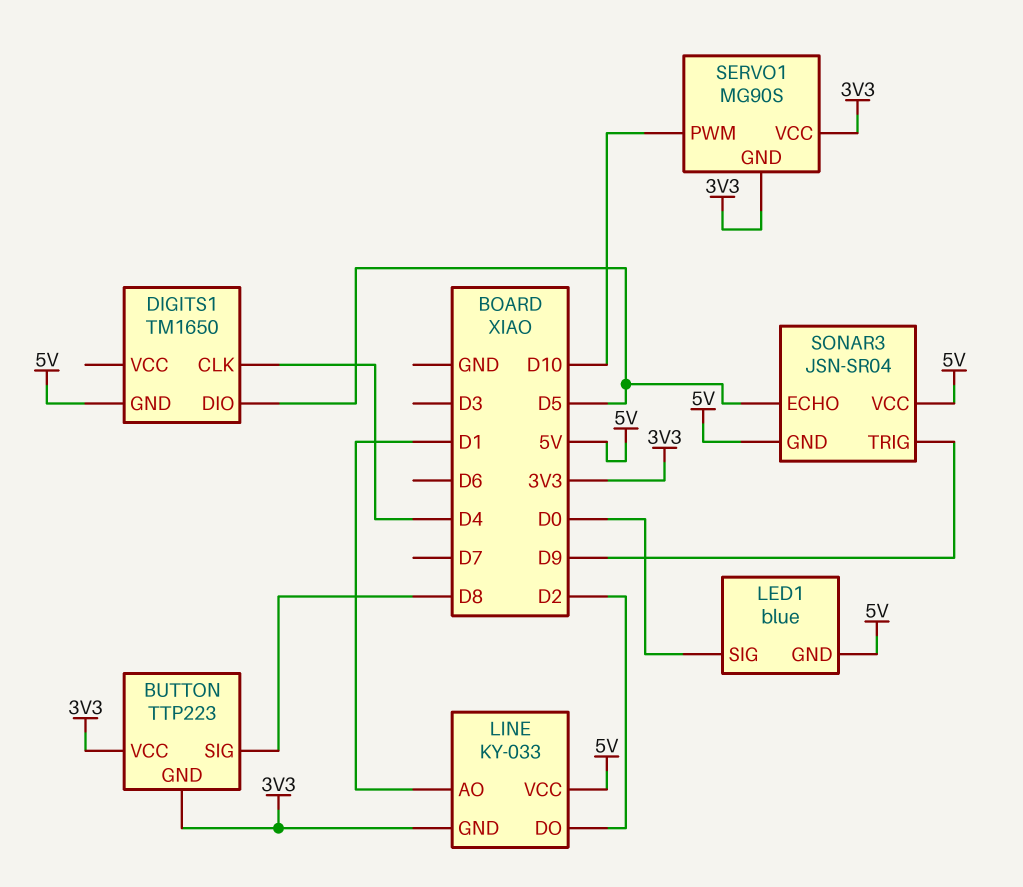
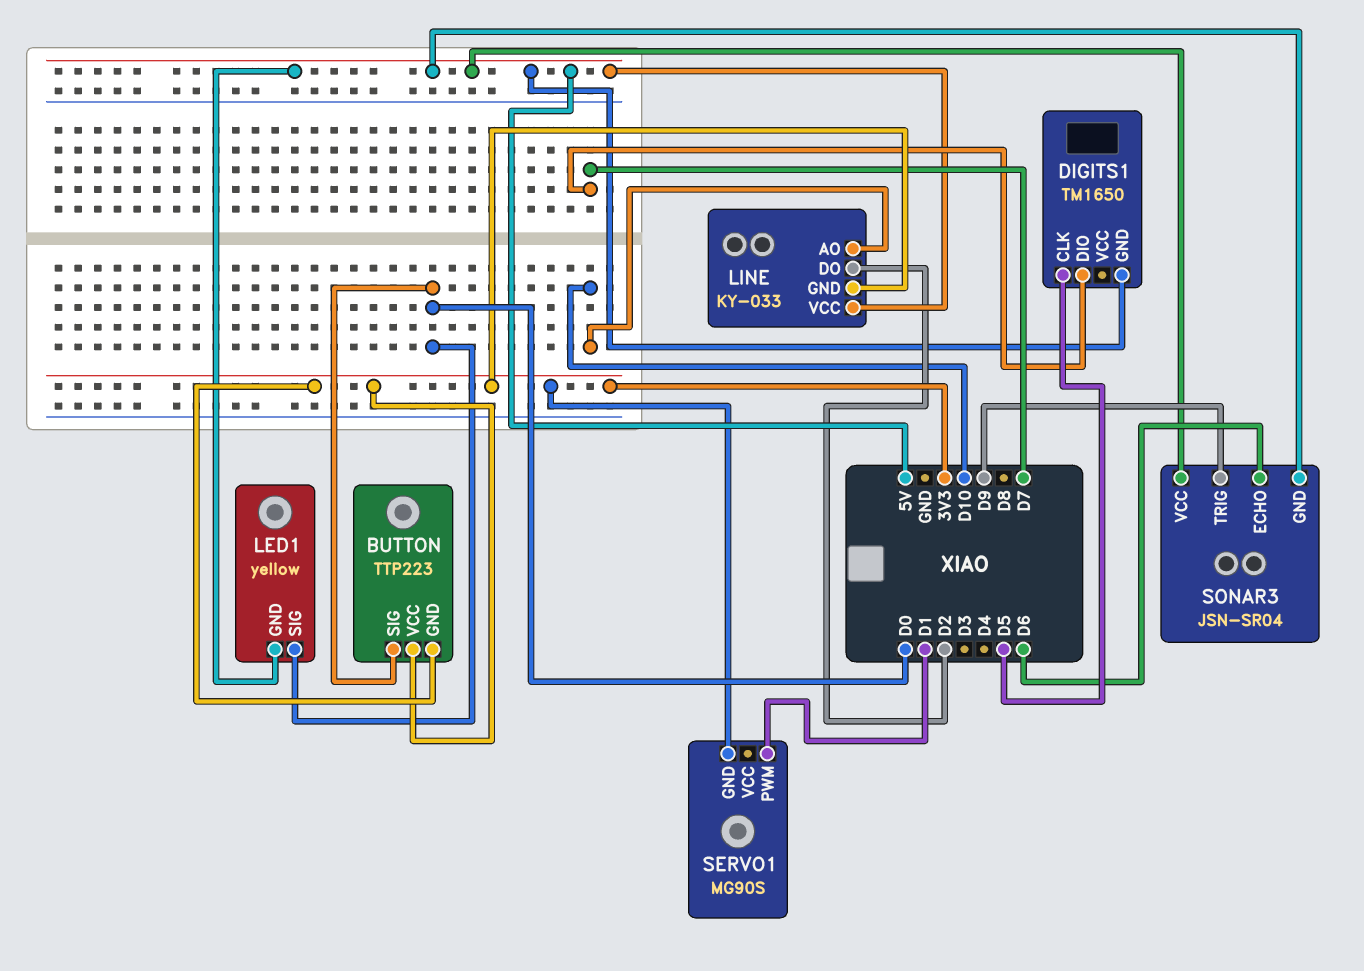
BUTTON pin SIG: D8 -> D0
DIGITS1 pin CLK: D4 -> D5
DIGITS1 pin DIO: D5 -> D7
LED1: blue -> yellow
LINE pin AO: D1 -> D10
SERVO1 pin PWM: D10 -> D1
SERVO1 pin VCC: 3V3 -> none
SONAR3 pin ECHO: D5 -> D6

